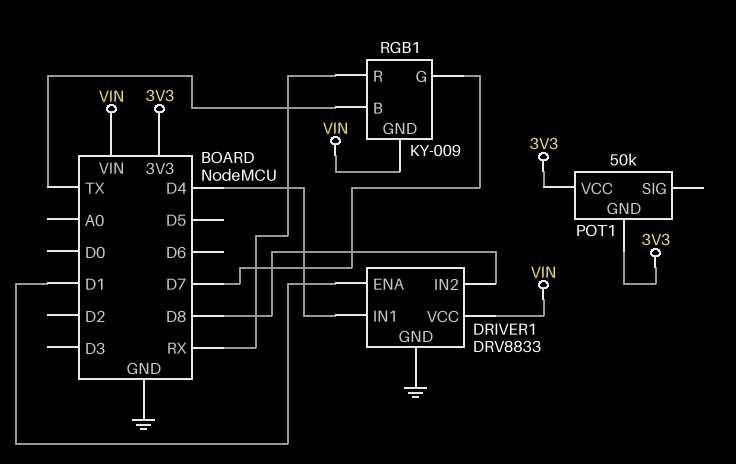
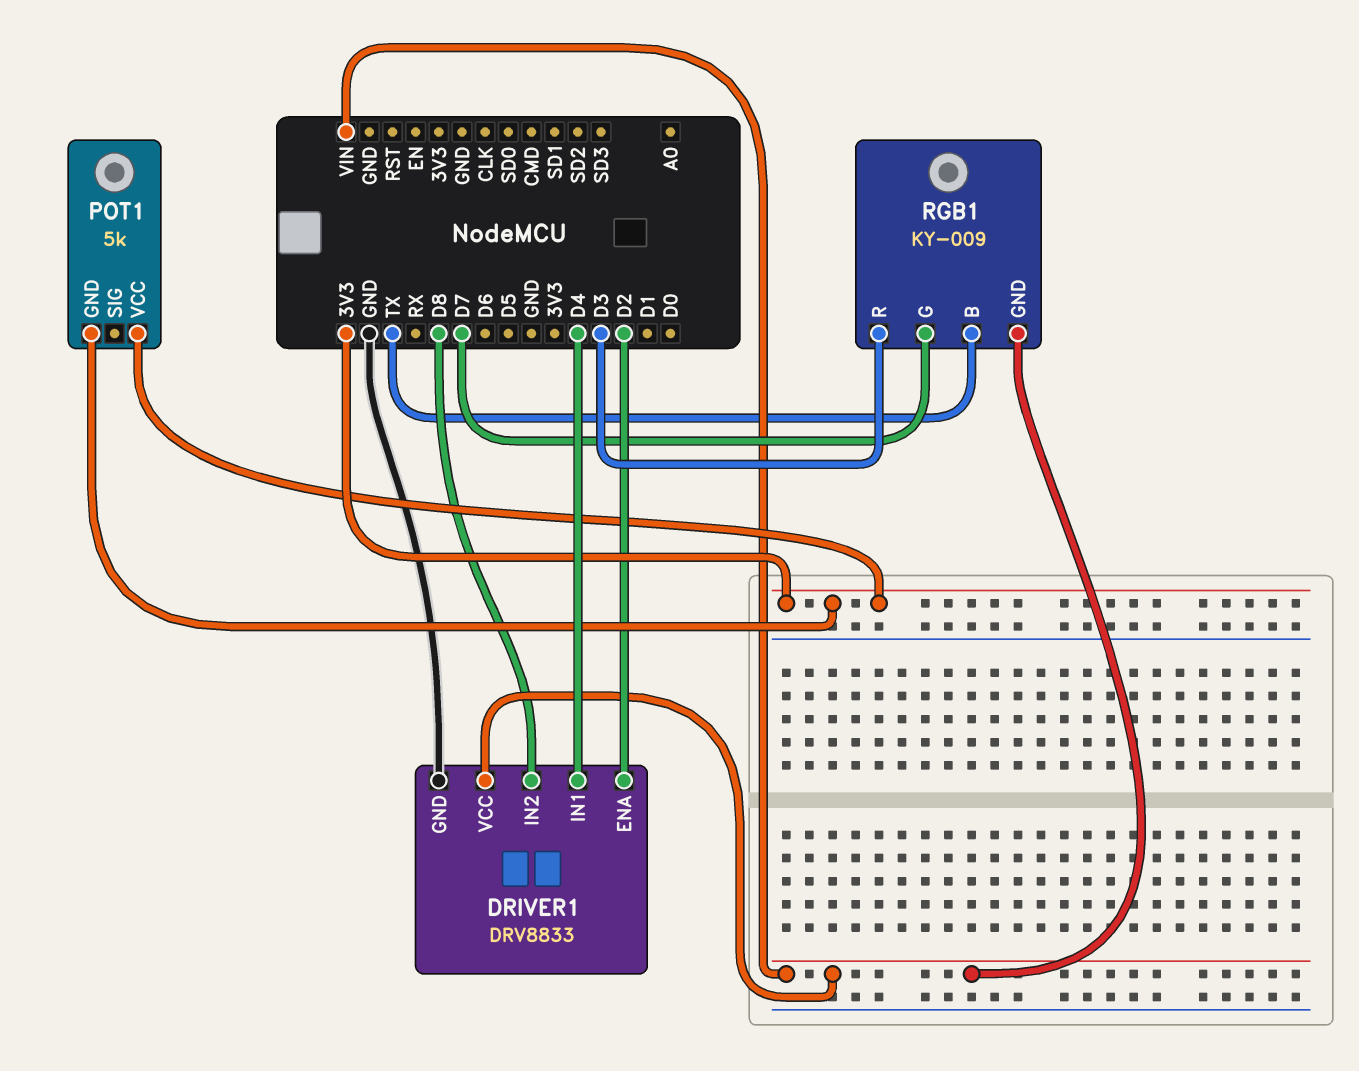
DRIVER1 pin ENA: D1 -> D2
POT1: 50k -> 5k
RGB1 pin R: RX -> D3

